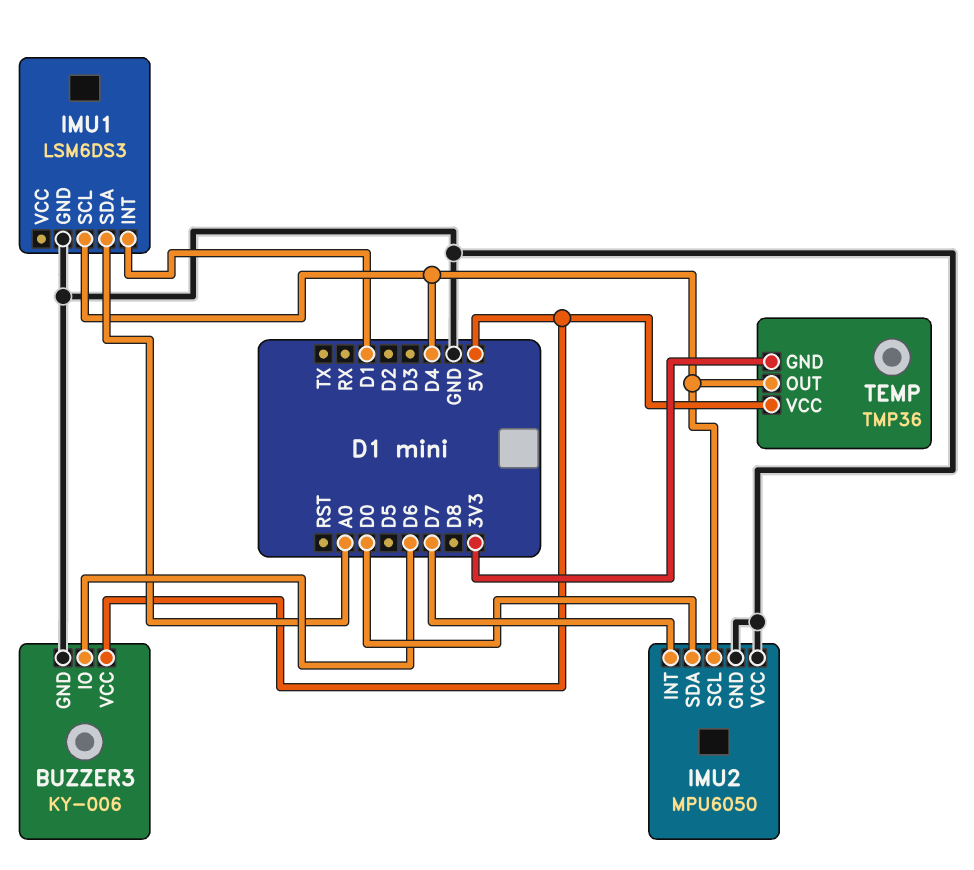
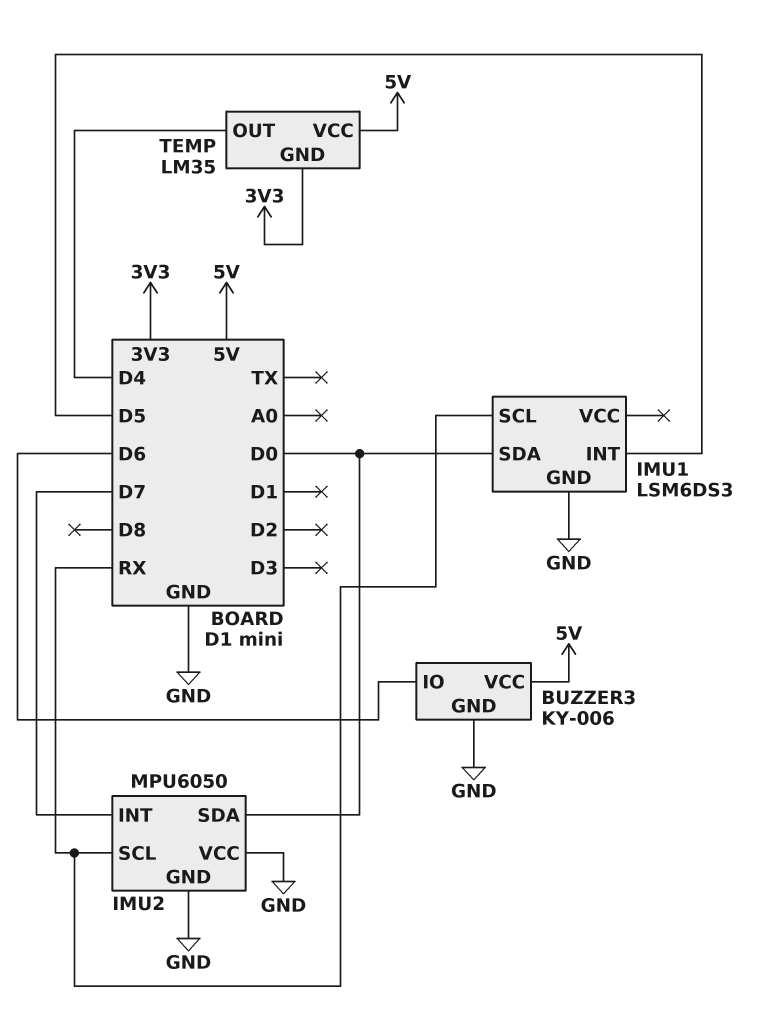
IMU1 pin INT: D1 -> D5
IMU1 pin SCL: D4 -> RX
IMU1 pin SDA: A0 -> D0
IMU2 pin SCL: D4 -> RX
TEMP: TMP36 -> LM35

